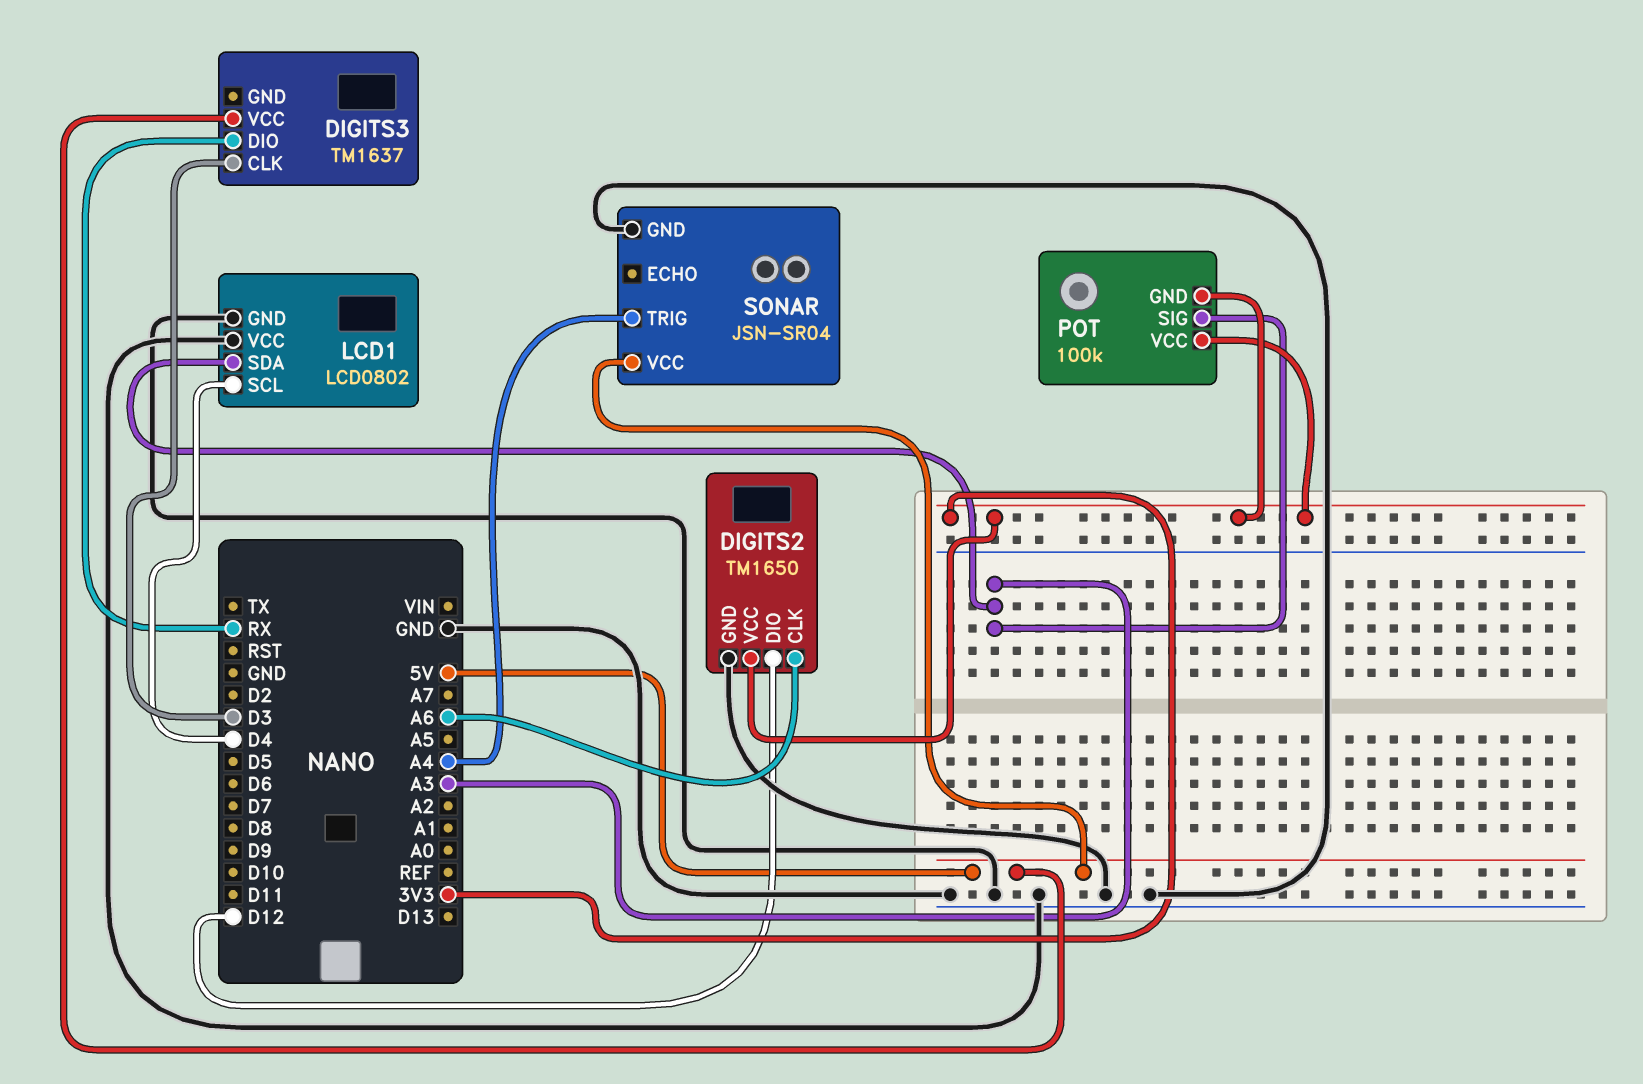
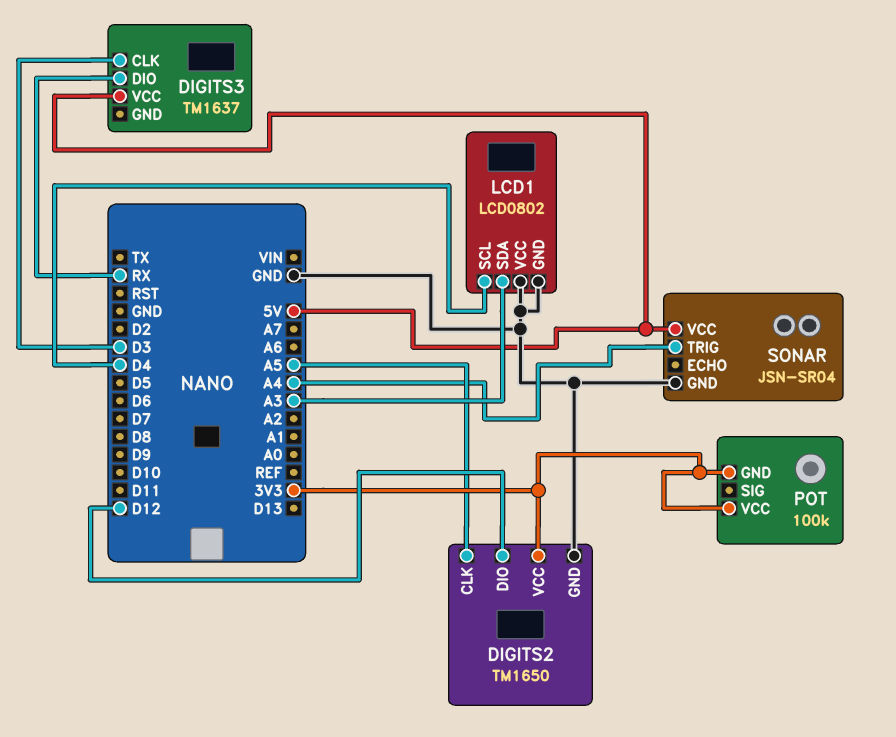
DIGITS2 pin CLK: A6 -> A5
POT pin SIG: A3 -> none

